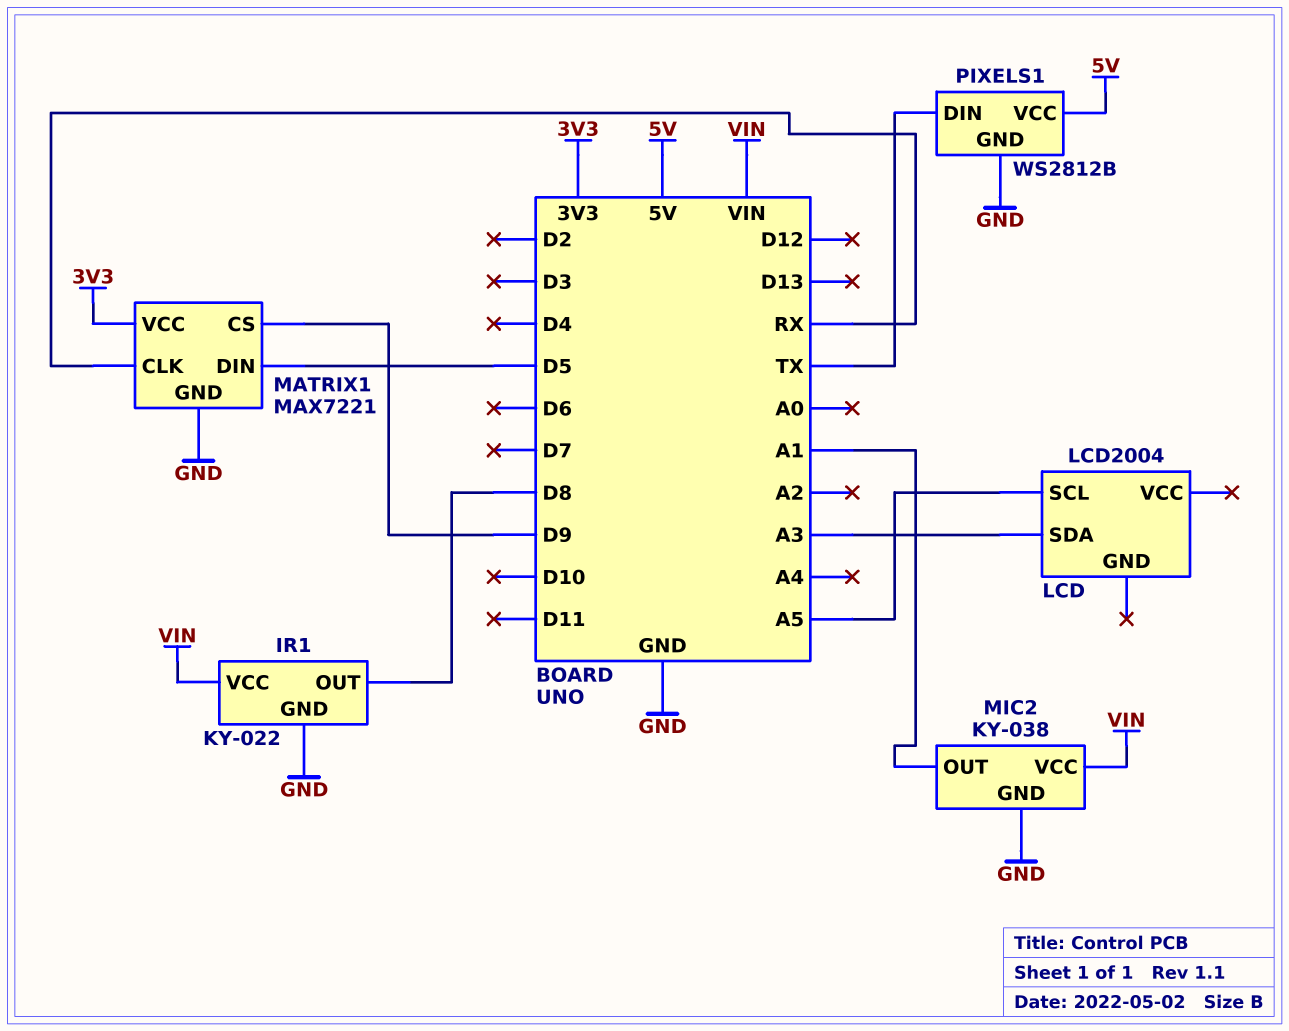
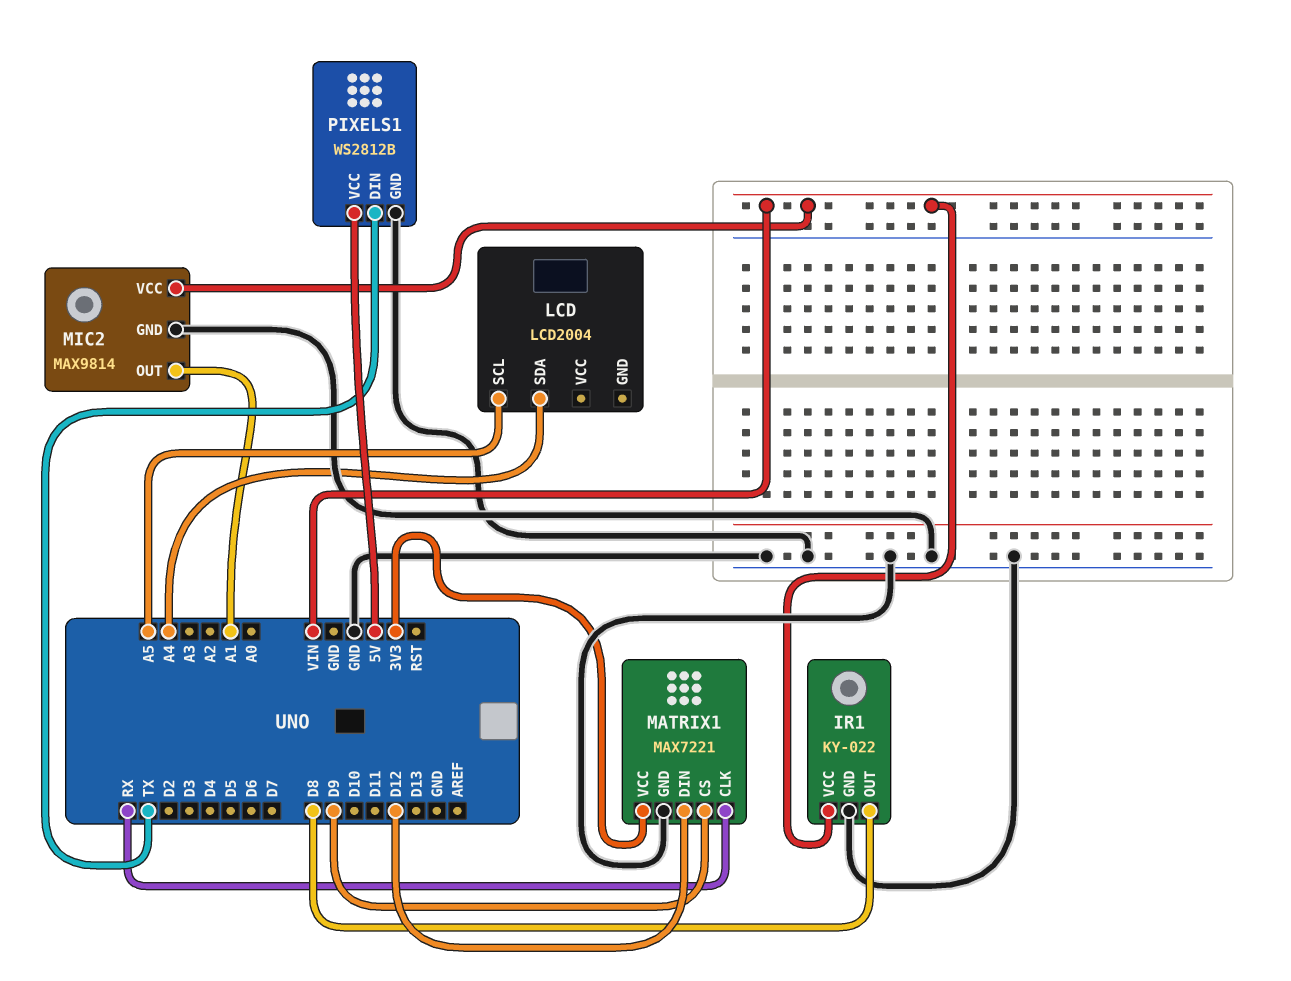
LCD pin SDA: A3 -> A4
MATRIX1 pin DIN: D5 -> D12
MIC2: KY-038 -> MAX9814

